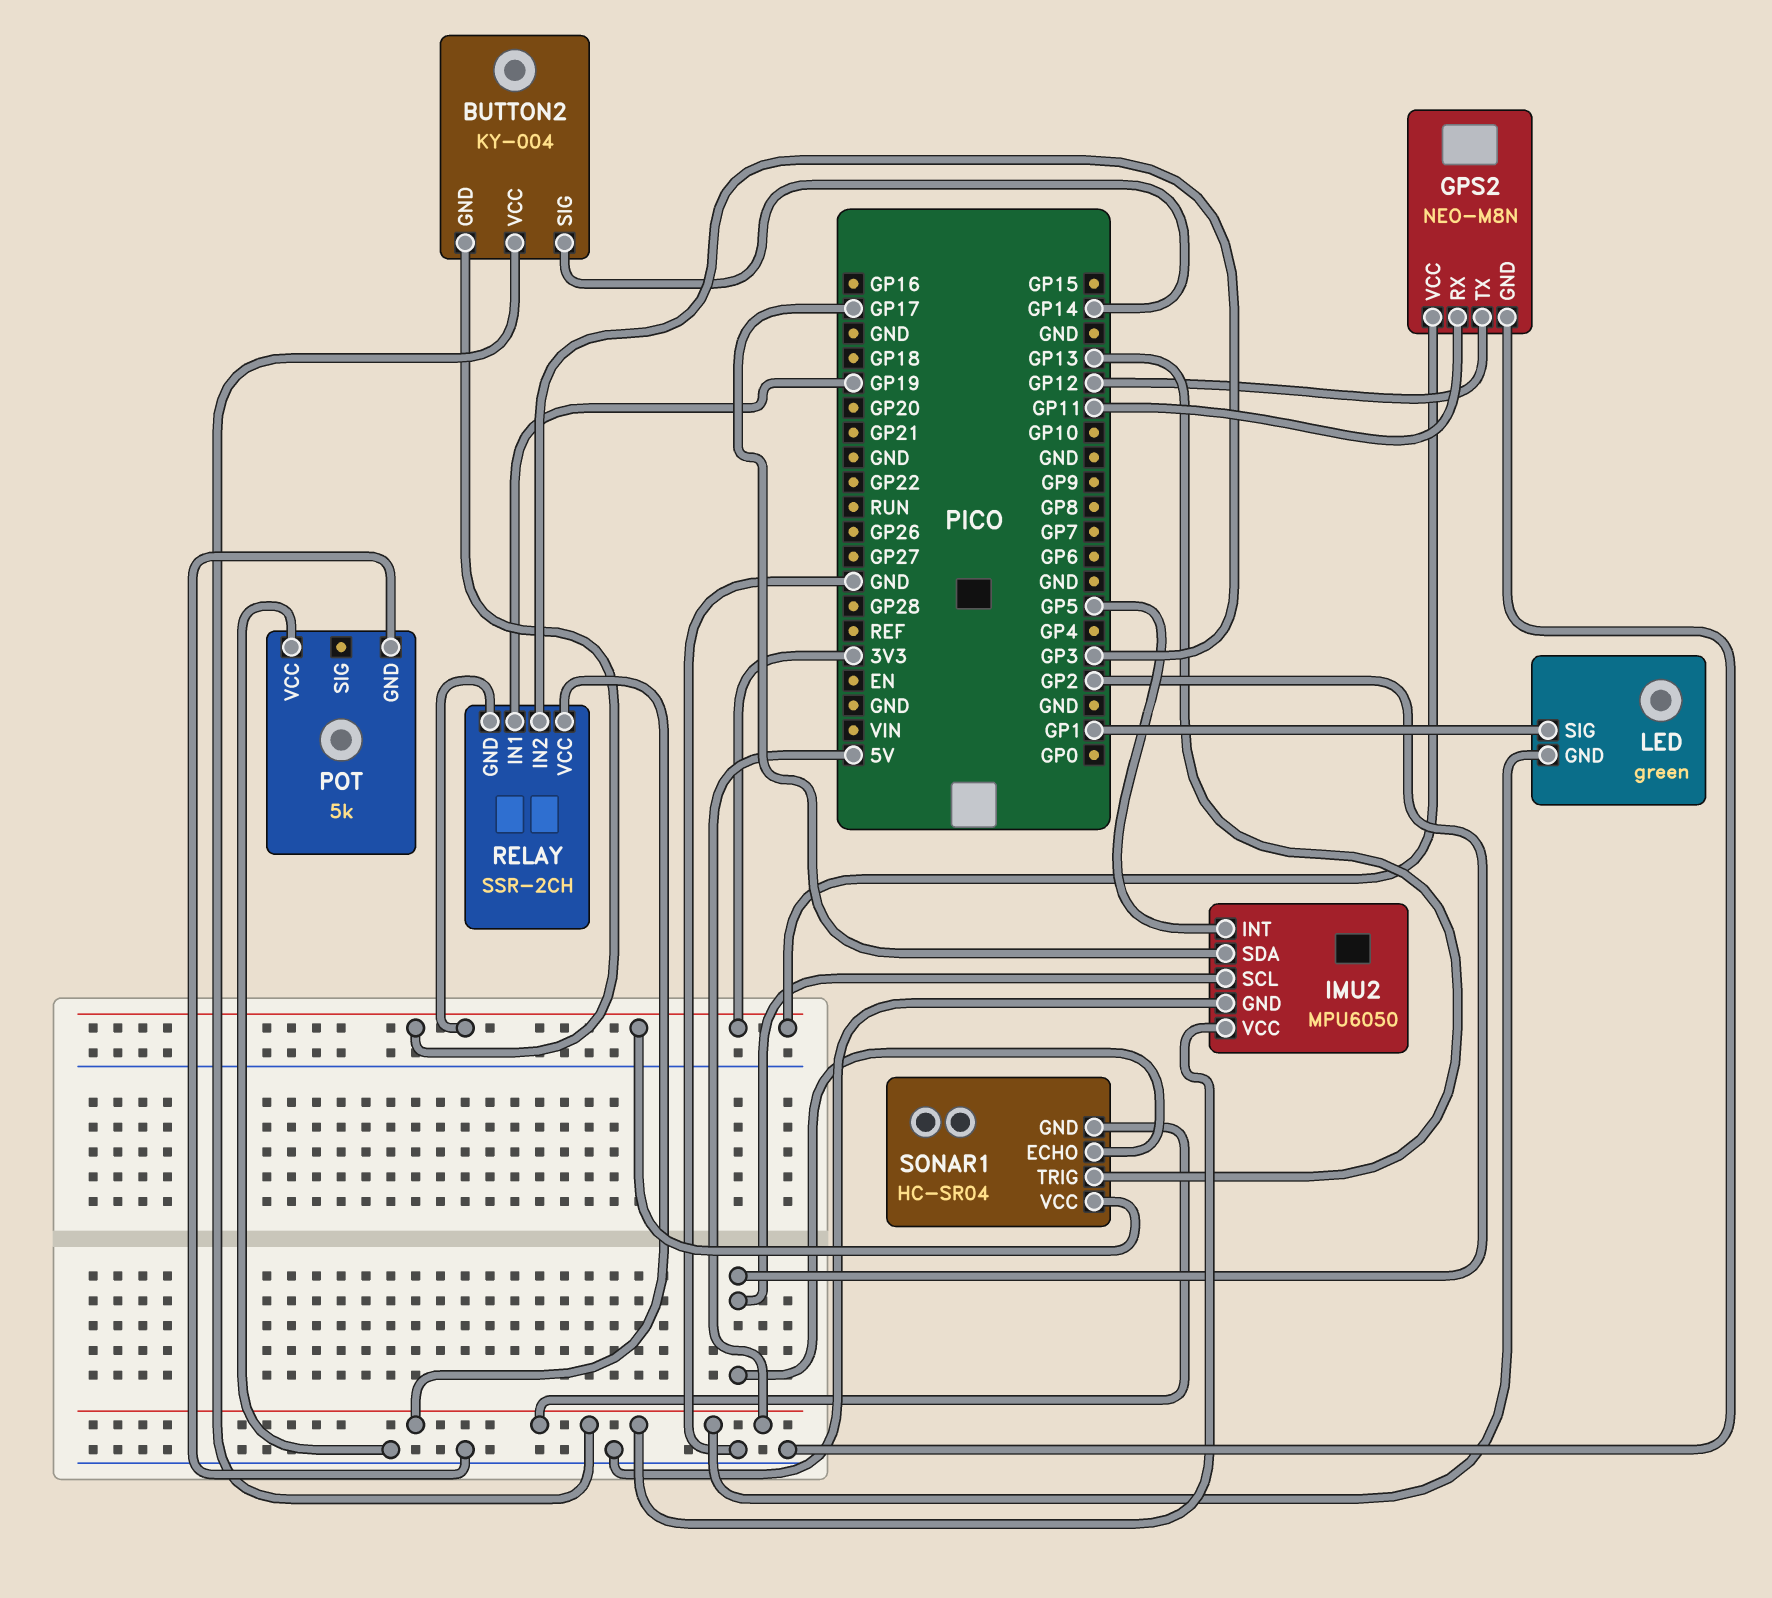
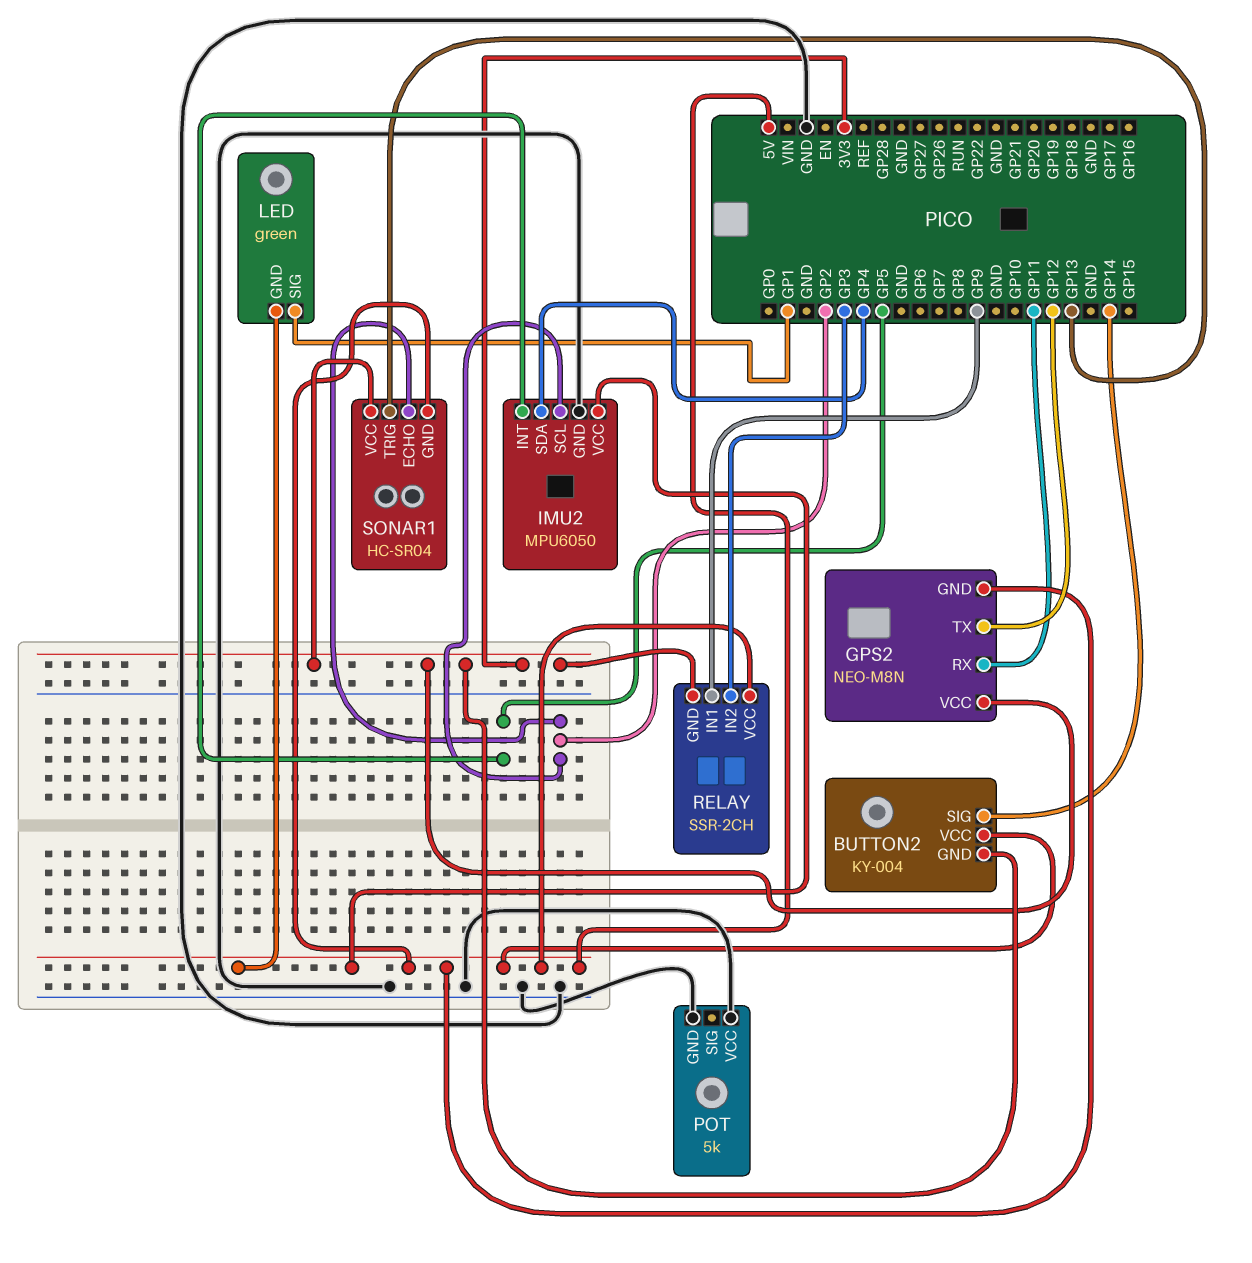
GPS2 pin GND: GND -> 5V
IMU2 pin SDA: GP17 -> GP4
RELAY pin IN1: GP19 -> GP9

